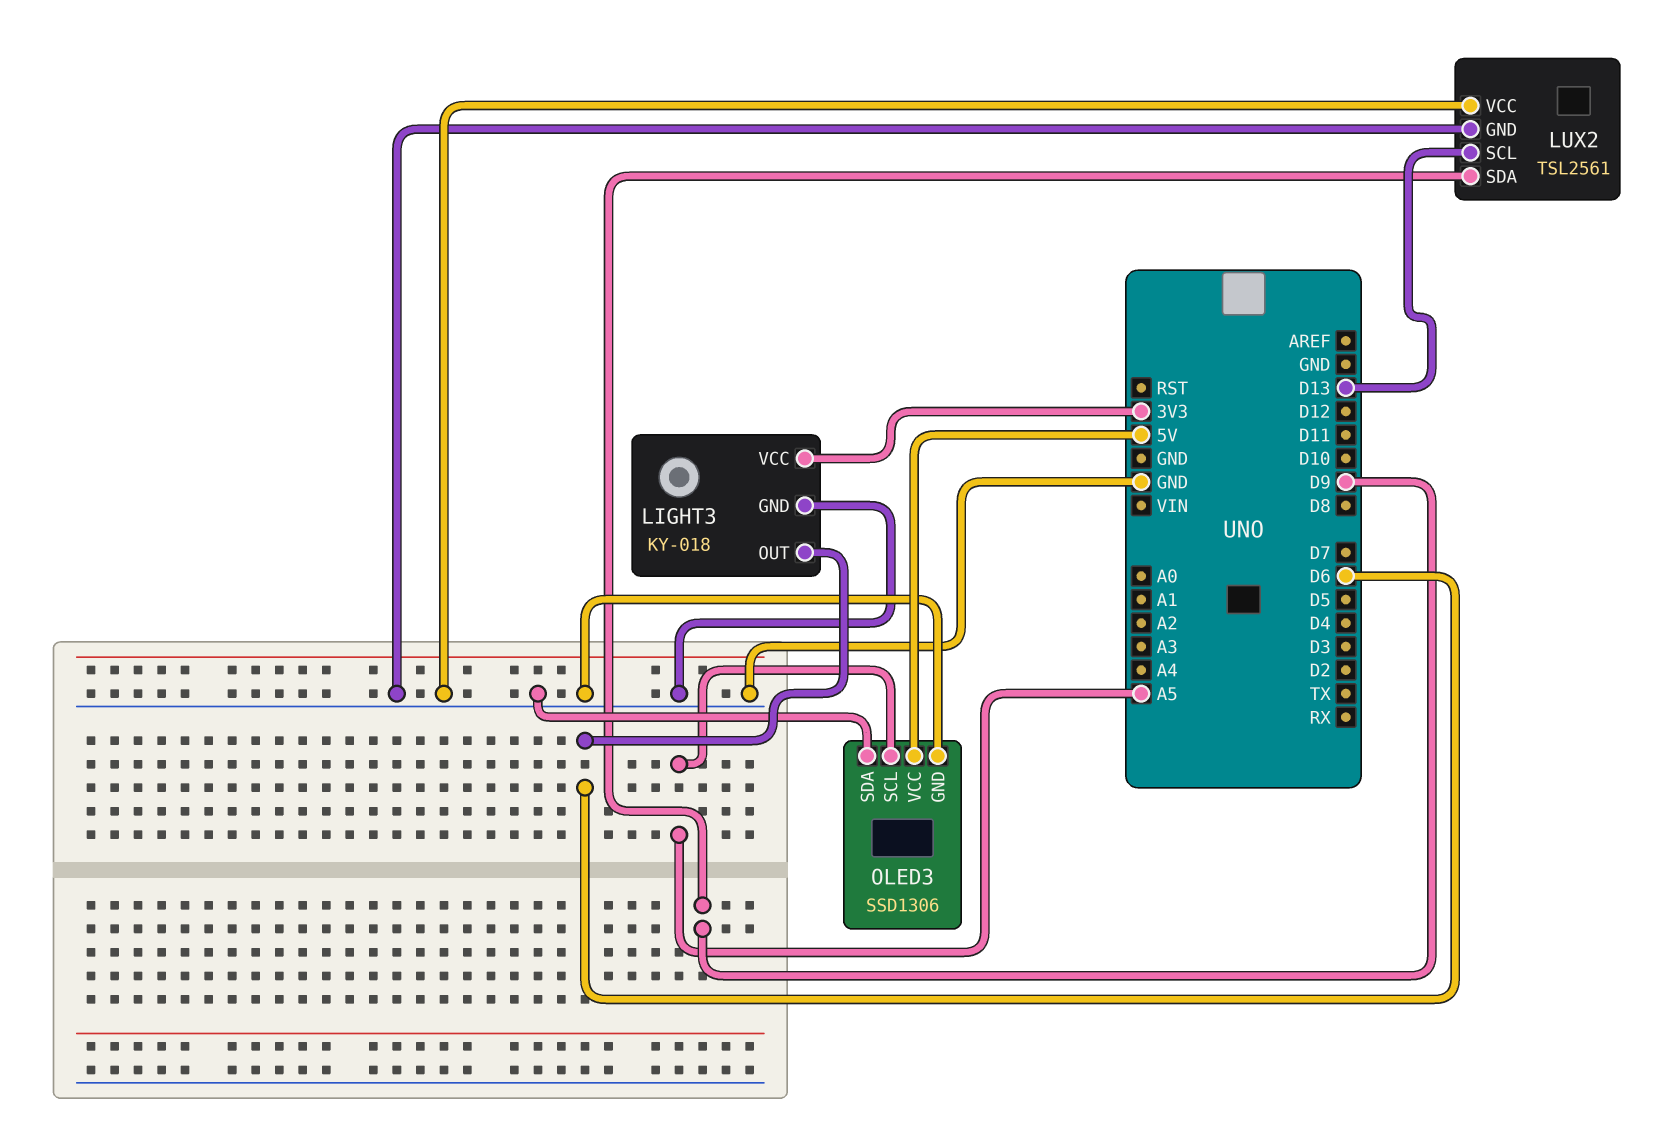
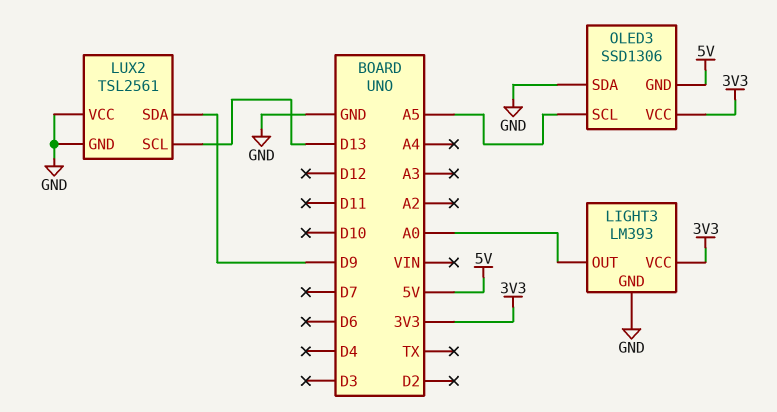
LIGHT3: KY-018 -> LM393
LIGHT3 pin OUT: D6 -> A0
OLED3 pin GND: GND -> 5V
OLED3 pin VCC: 5V -> 3V3

